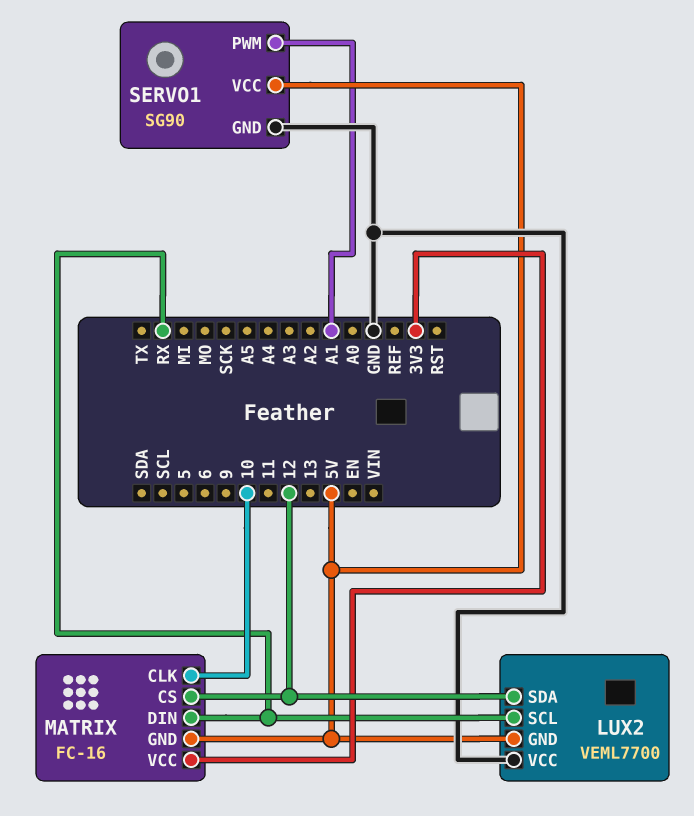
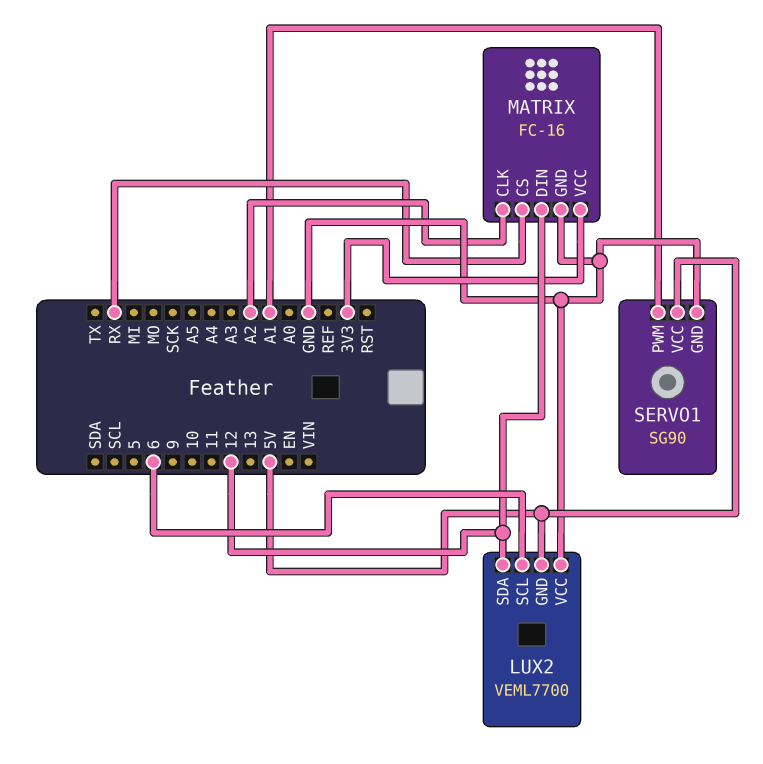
LUX2 pin SCL: RX -> 6
MATRIX pin CLK: 10 -> A2
MATRIX pin CS: 12 -> RX
MATRIX pin DIN: RX -> 12
MATRIX pin GND: 5V -> GND

